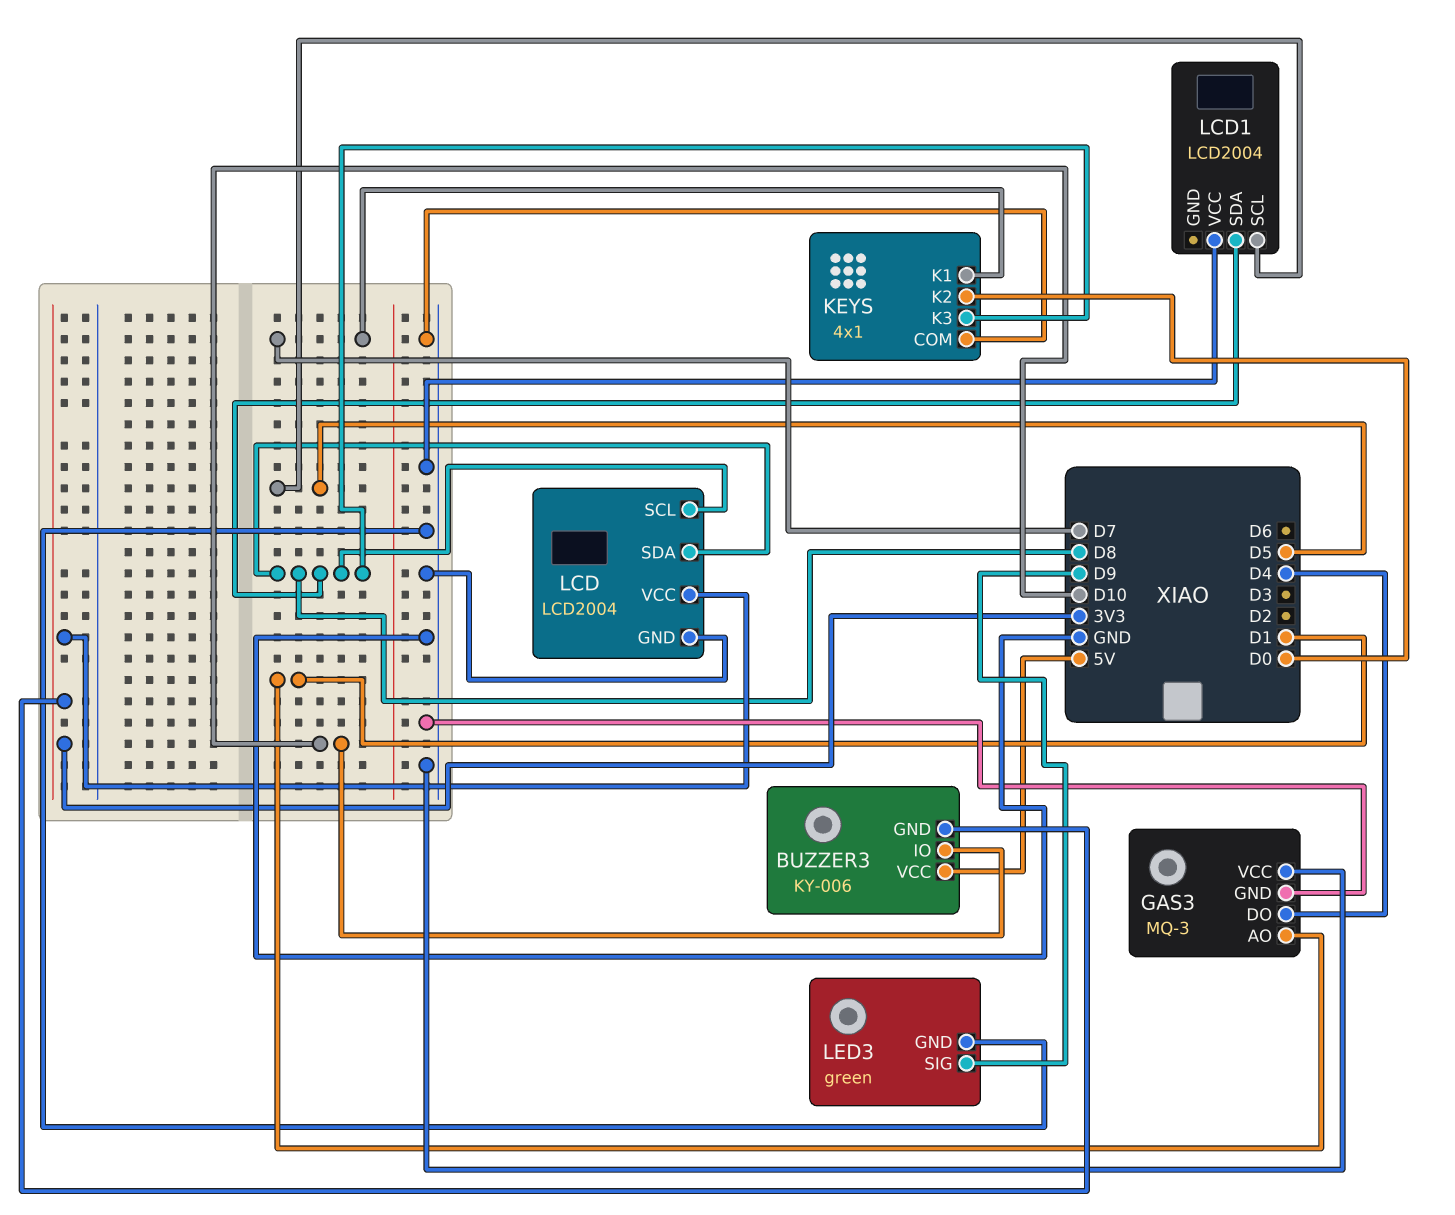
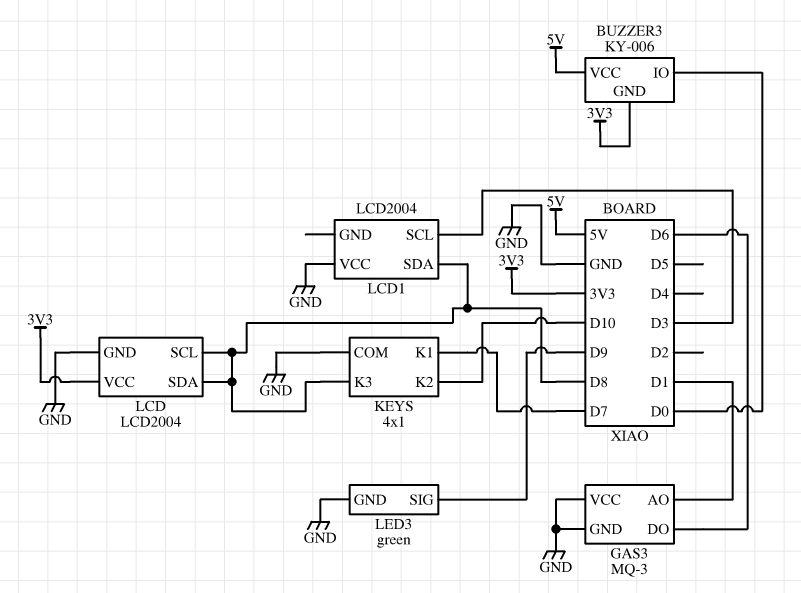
BUZZER3 pin IO: D10 -> D0
GAS3 pin DO: D4 -> D6
KEYS pin K2: D0 -> D10
LCD1 pin SCL: D5 -> D3

